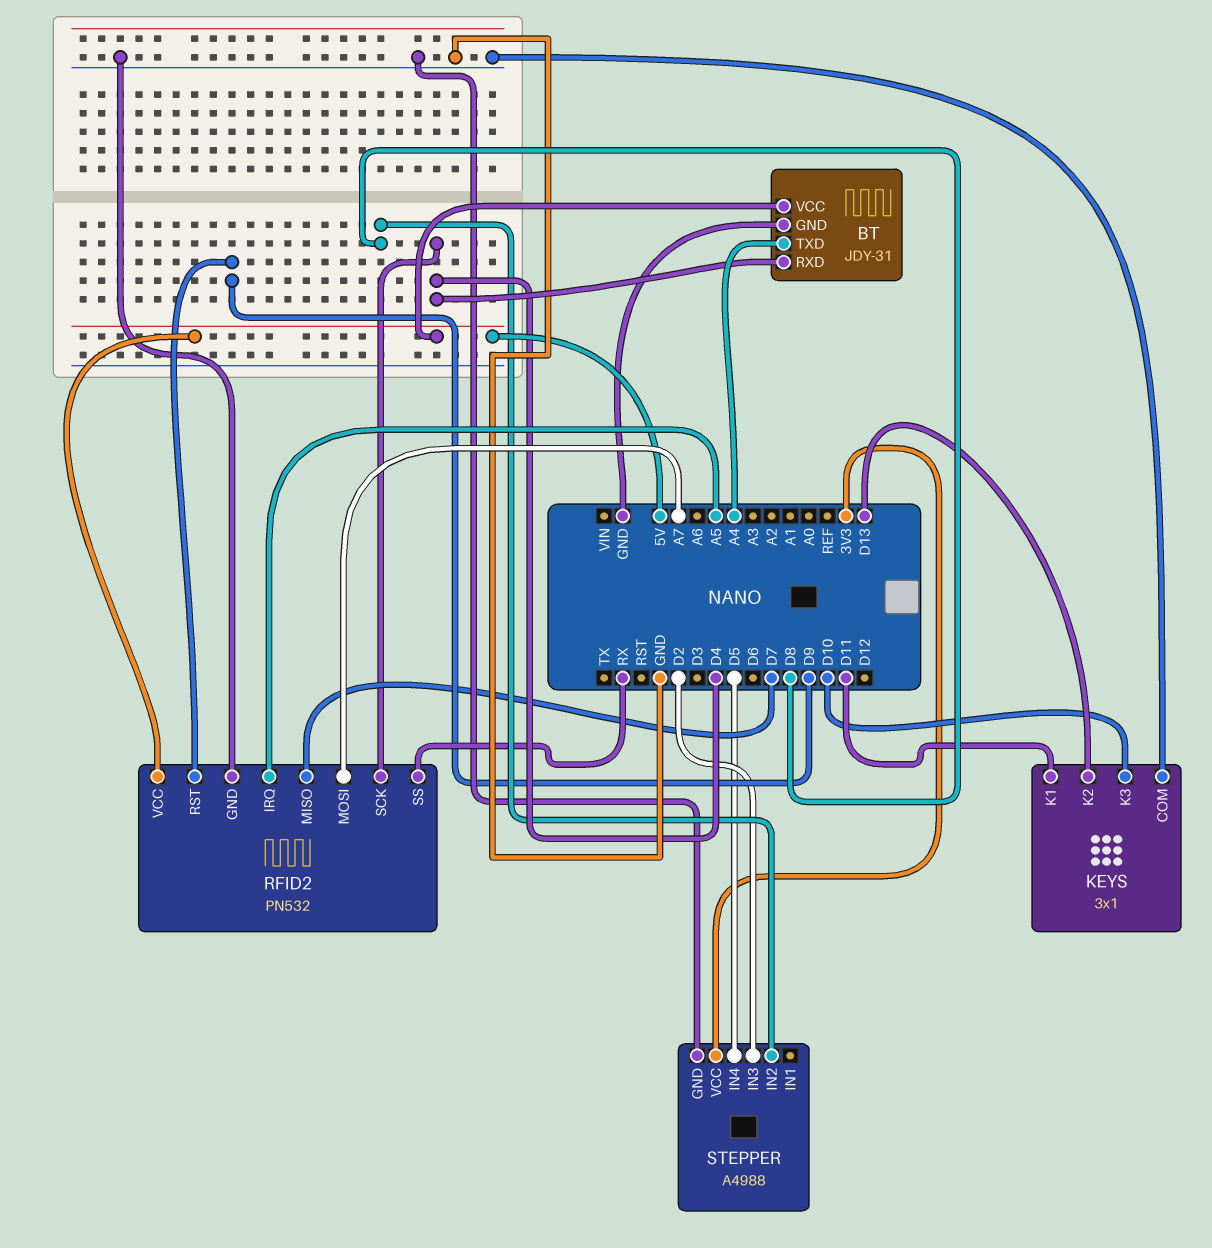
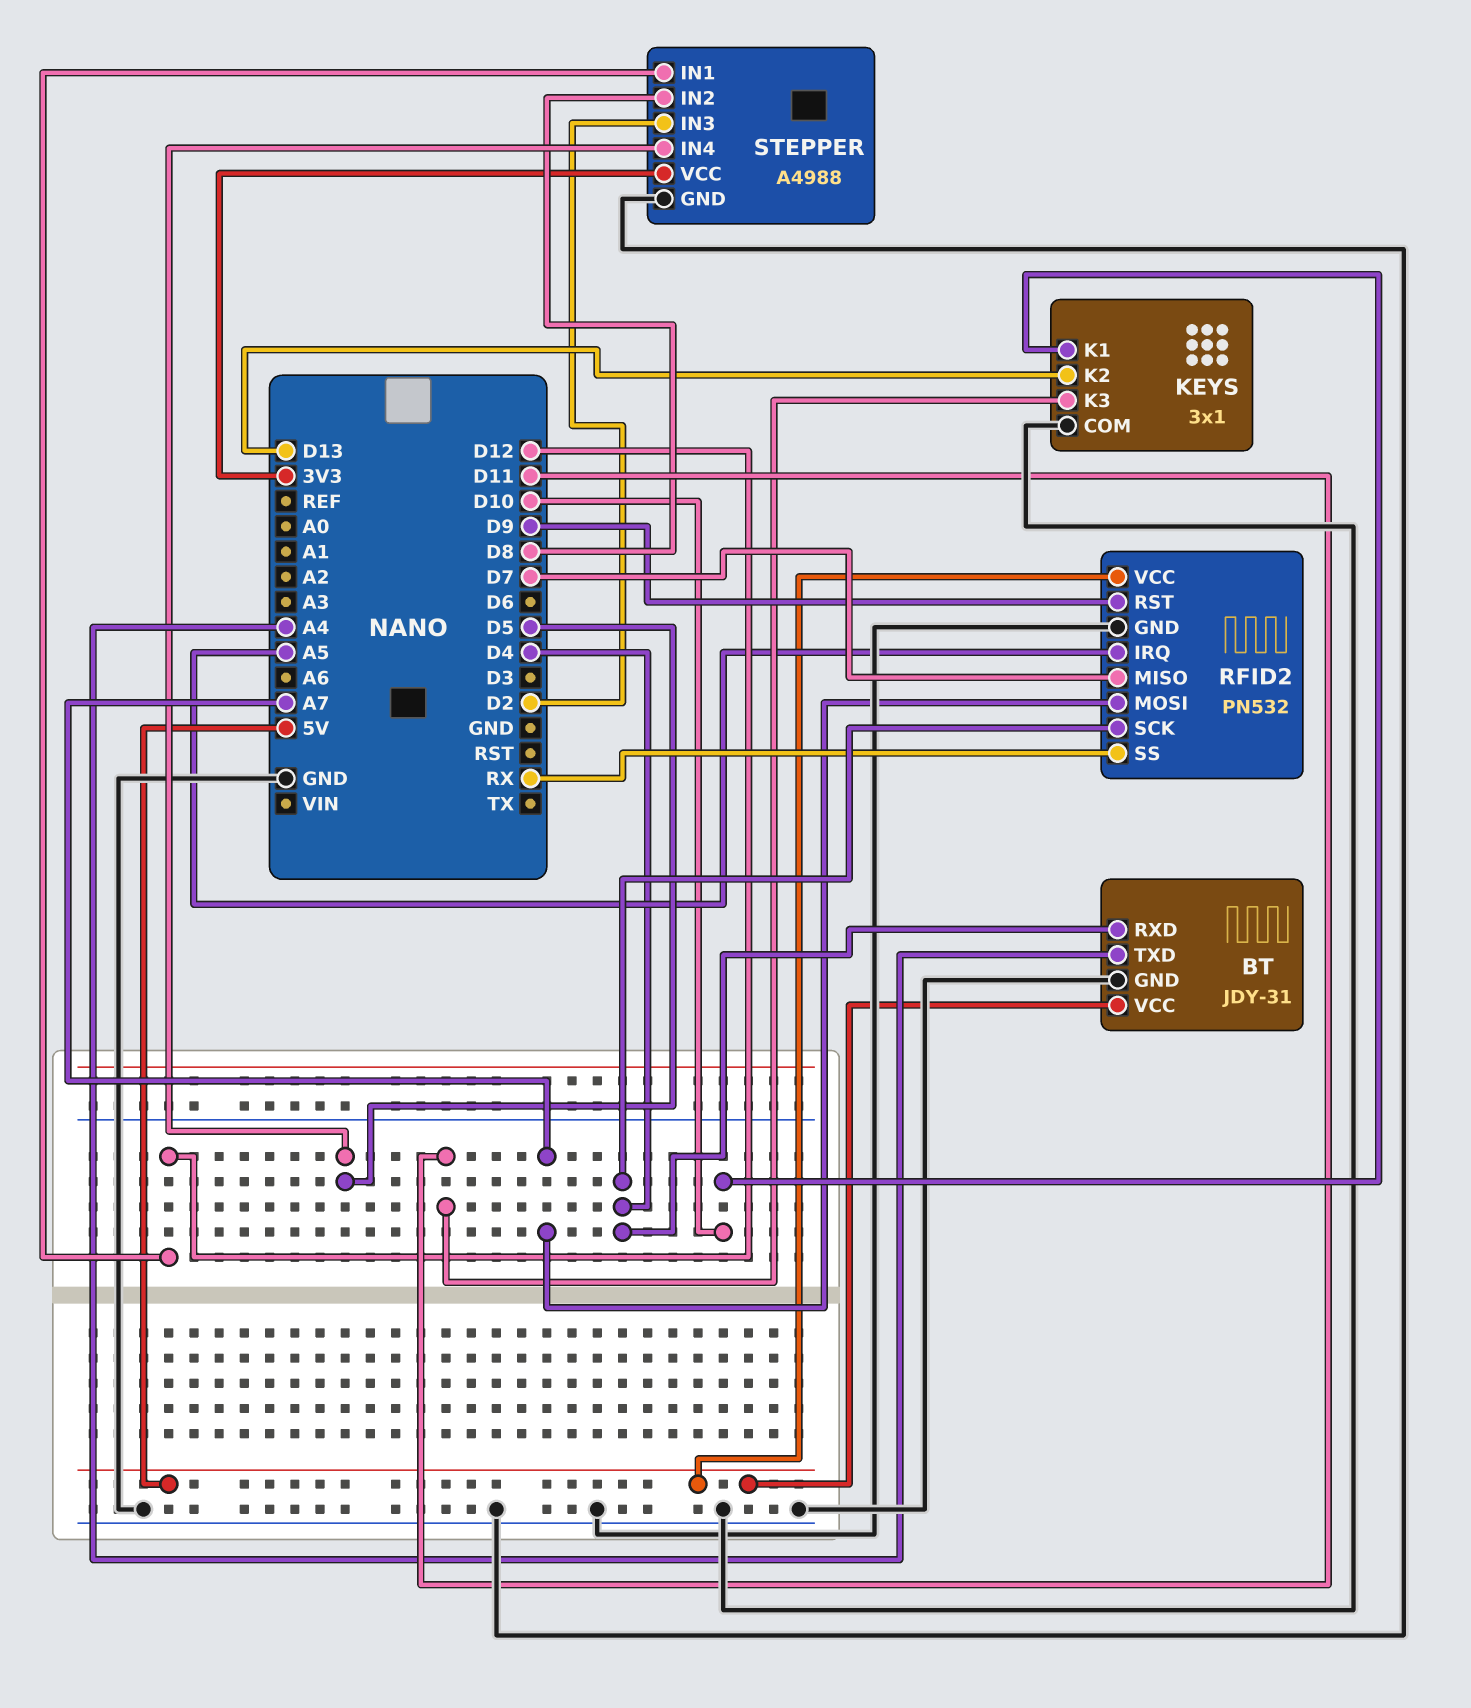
KEYS pin K1: D11 -> D10
KEYS pin K3: D10 -> D11
STEPPER pin IN1: none -> D12

